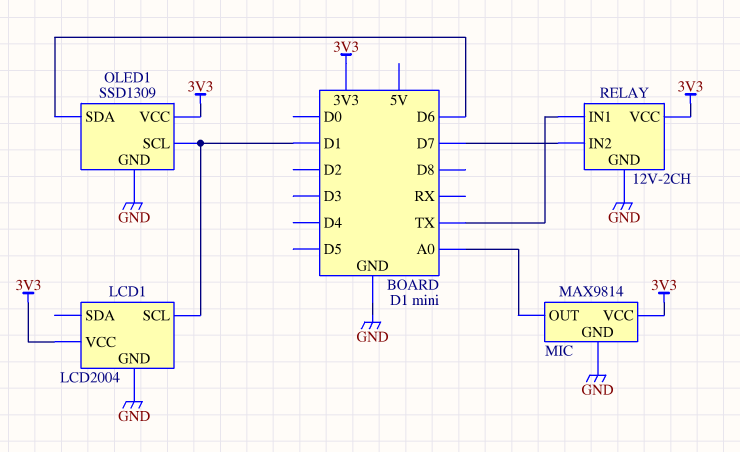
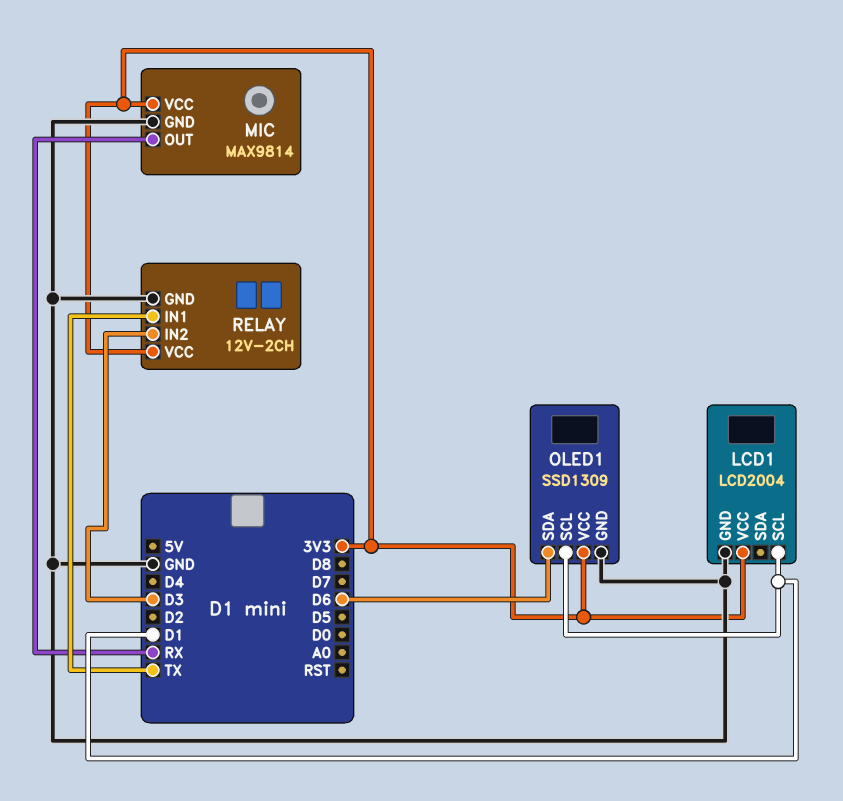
MIC pin OUT: A0 -> RX
RELAY pin IN2: D7 -> D3

